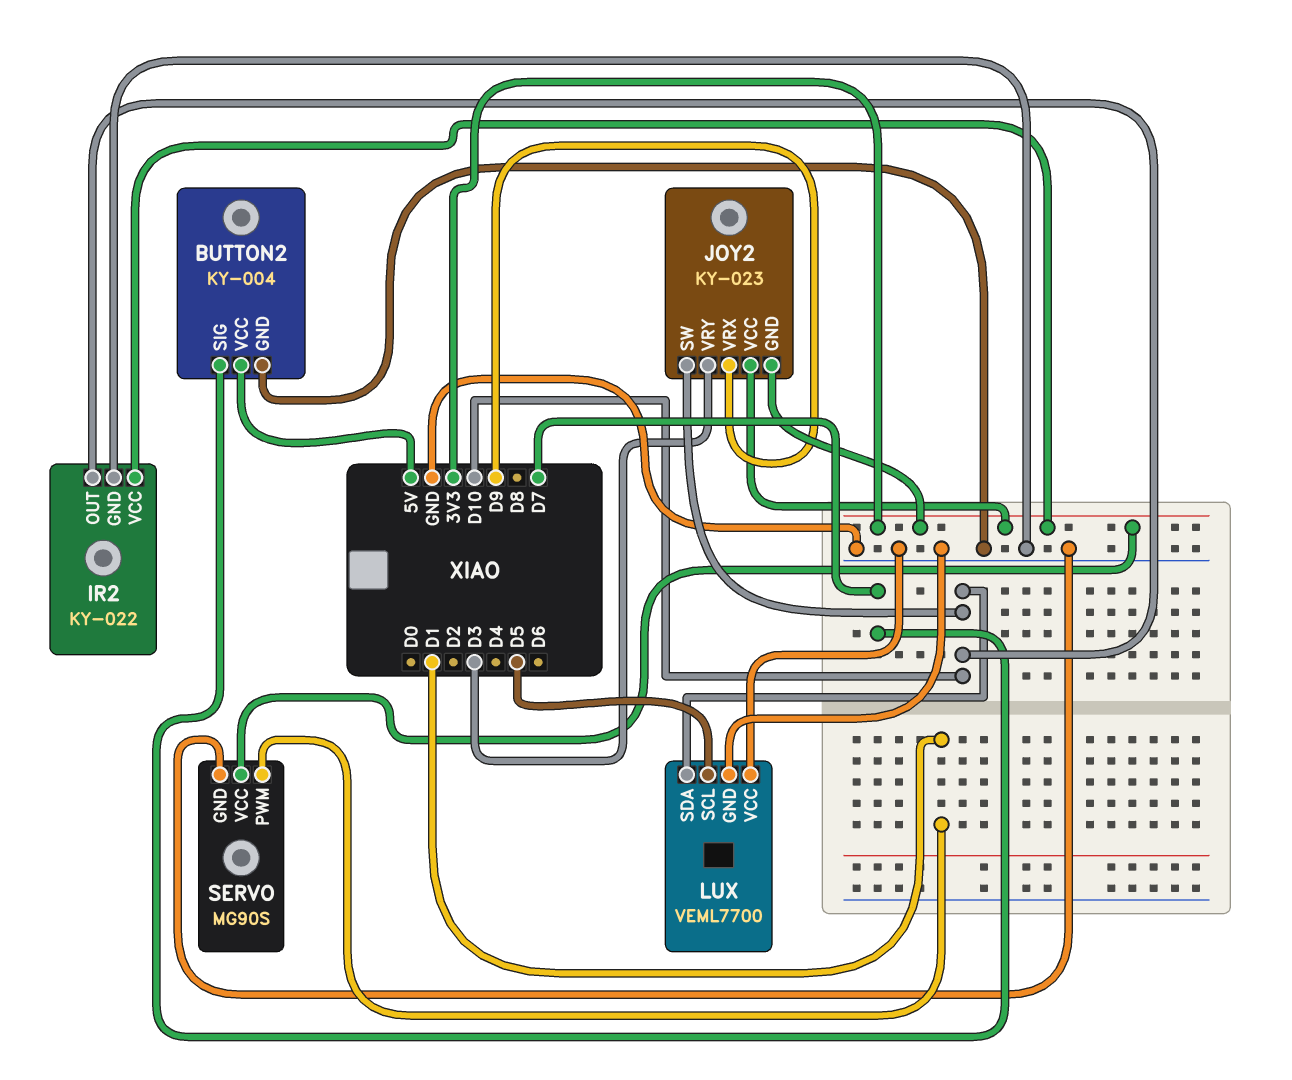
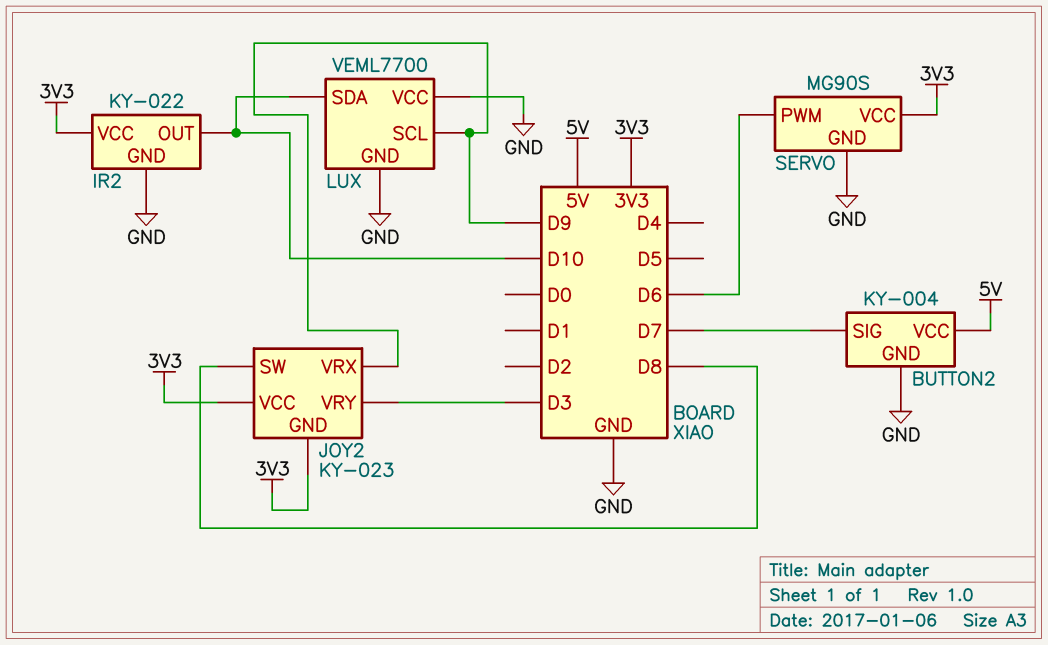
JOY2 pin SW: D10 -> D8
LUX pin SCL: D5 -> D9
SERVO pin PWM: D1 -> D6

